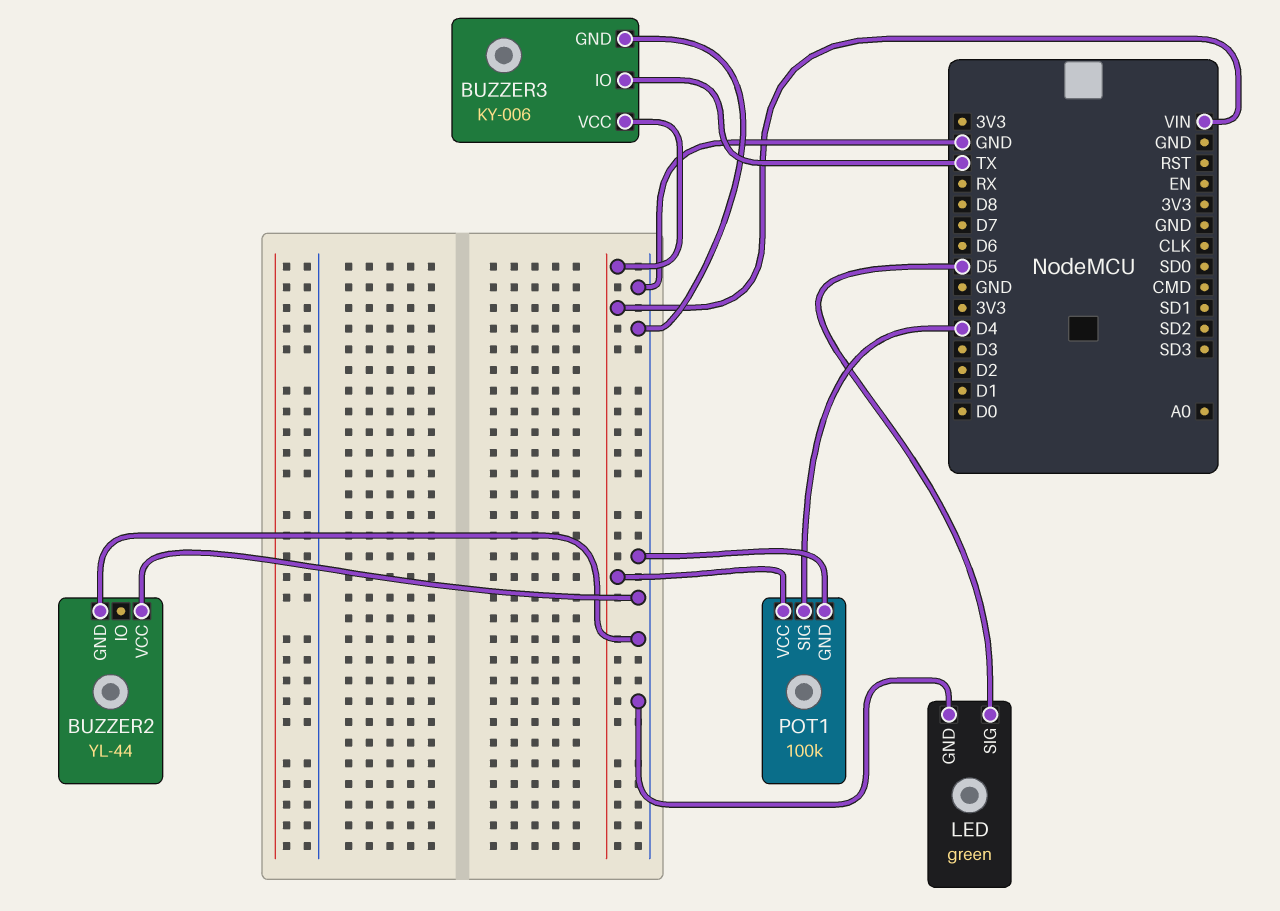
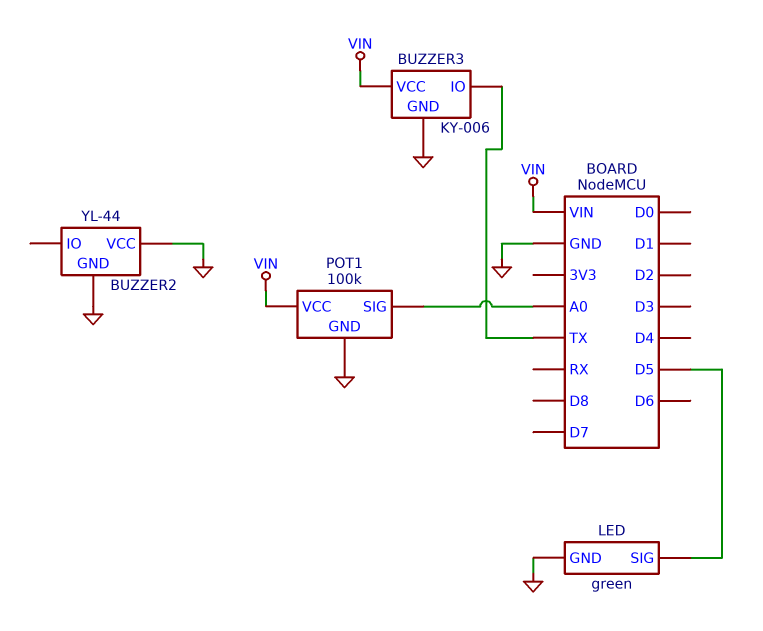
POT1 pin SIG: D4 -> A0

